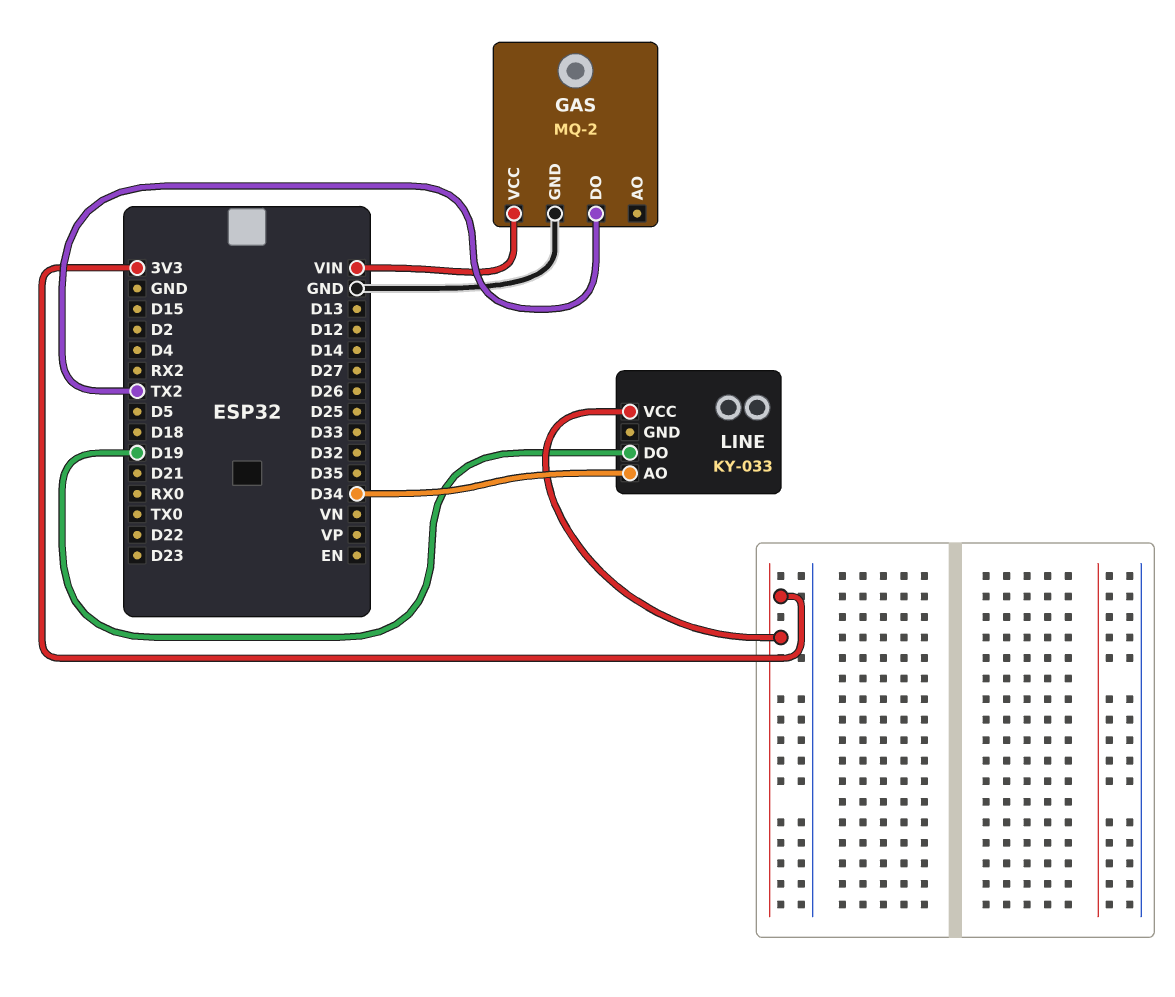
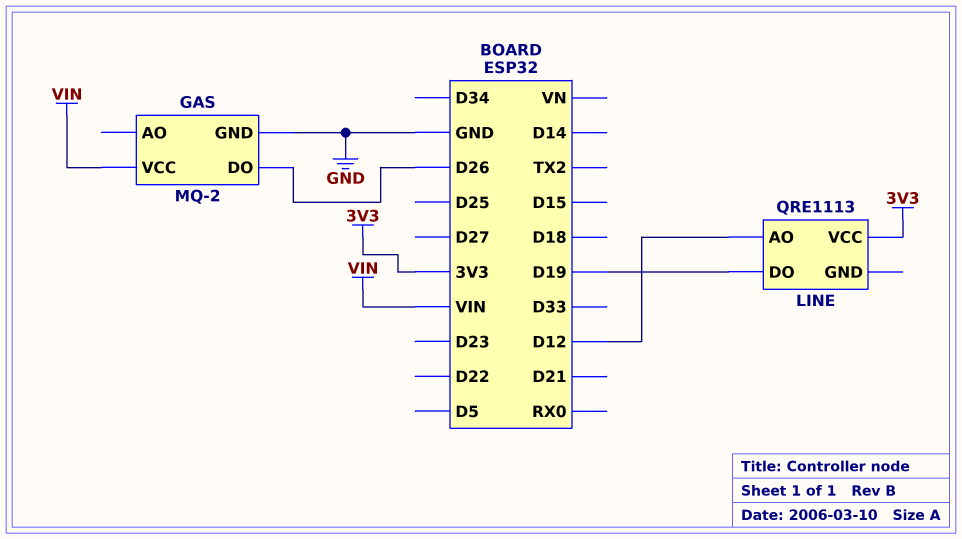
GAS pin DO: TX2 -> D26
LINE: KY-033 -> QRE1113
LINE pin AO: D34 -> D12

